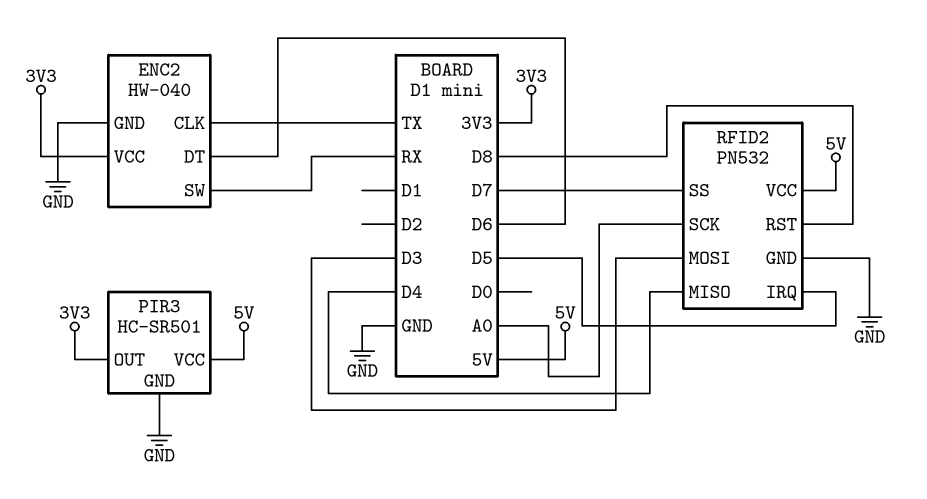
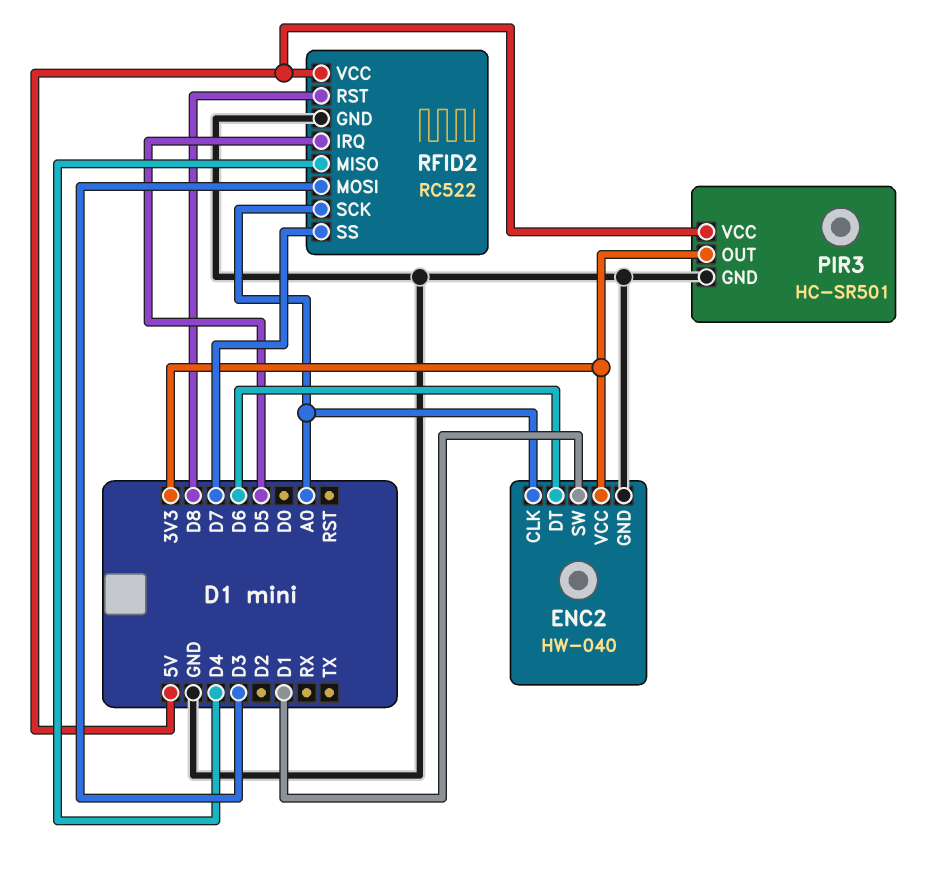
ENC2 pin CLK: TX -> A0
ENC2 pin SW: RX -> D1
RFID2: PN532 -> RC522

